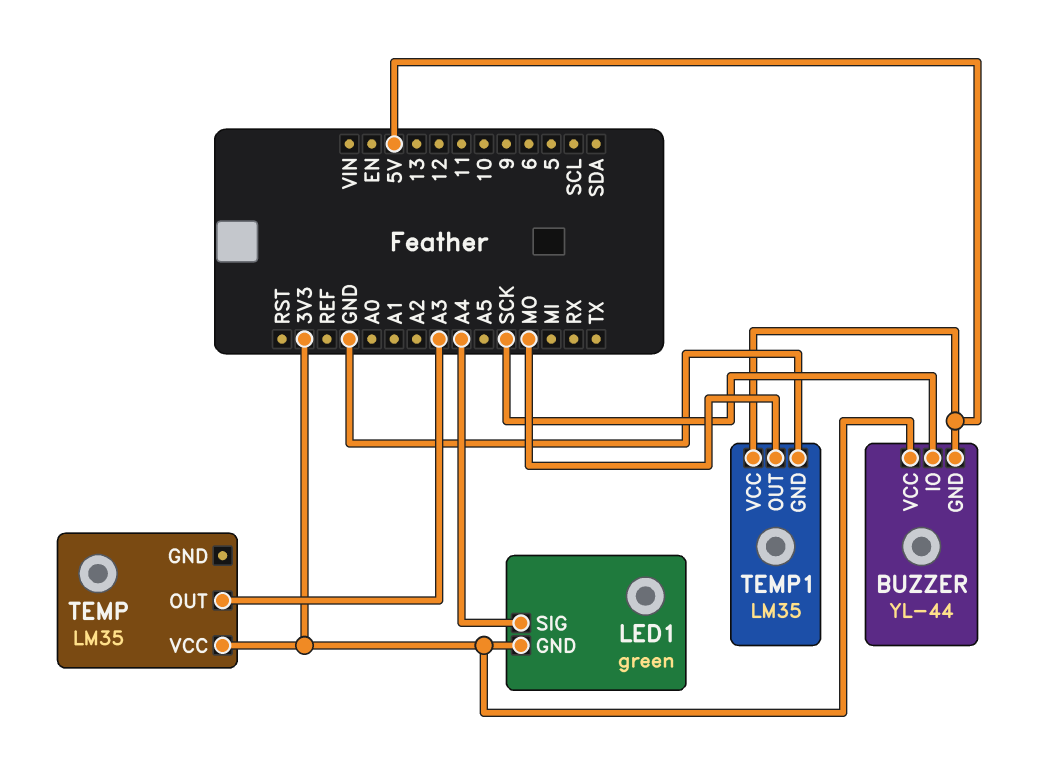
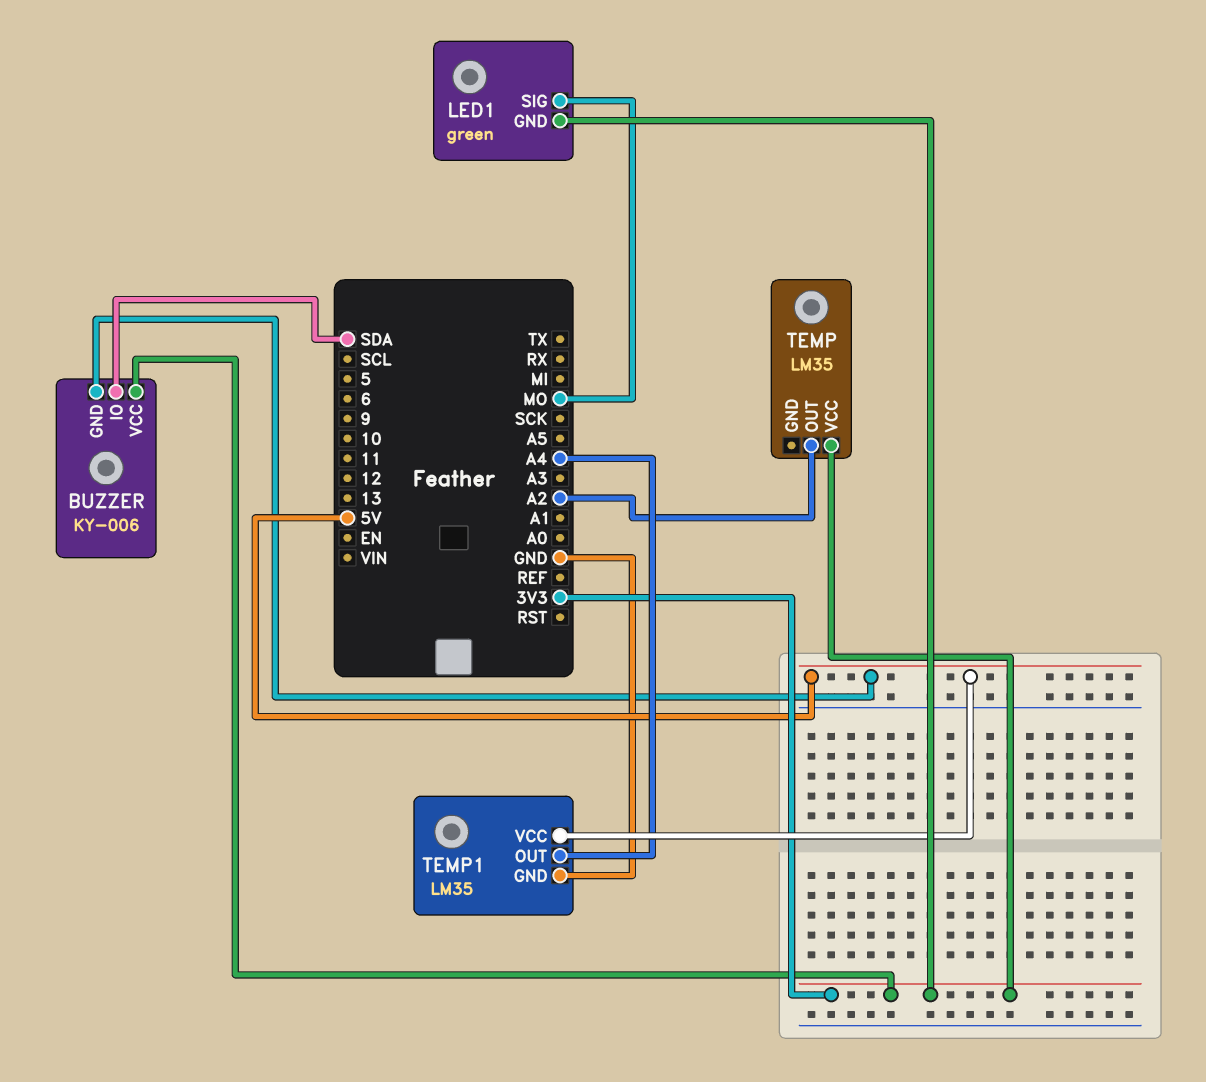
BUZZER: YL-44 -> KY-006
BUZZER pin IO: SCK -> SDA
LED1 pin SIG: A4 -> MO
TEMP pin OUT: A3 -> A2
TEMP1 pin OUT: MO -> A4

